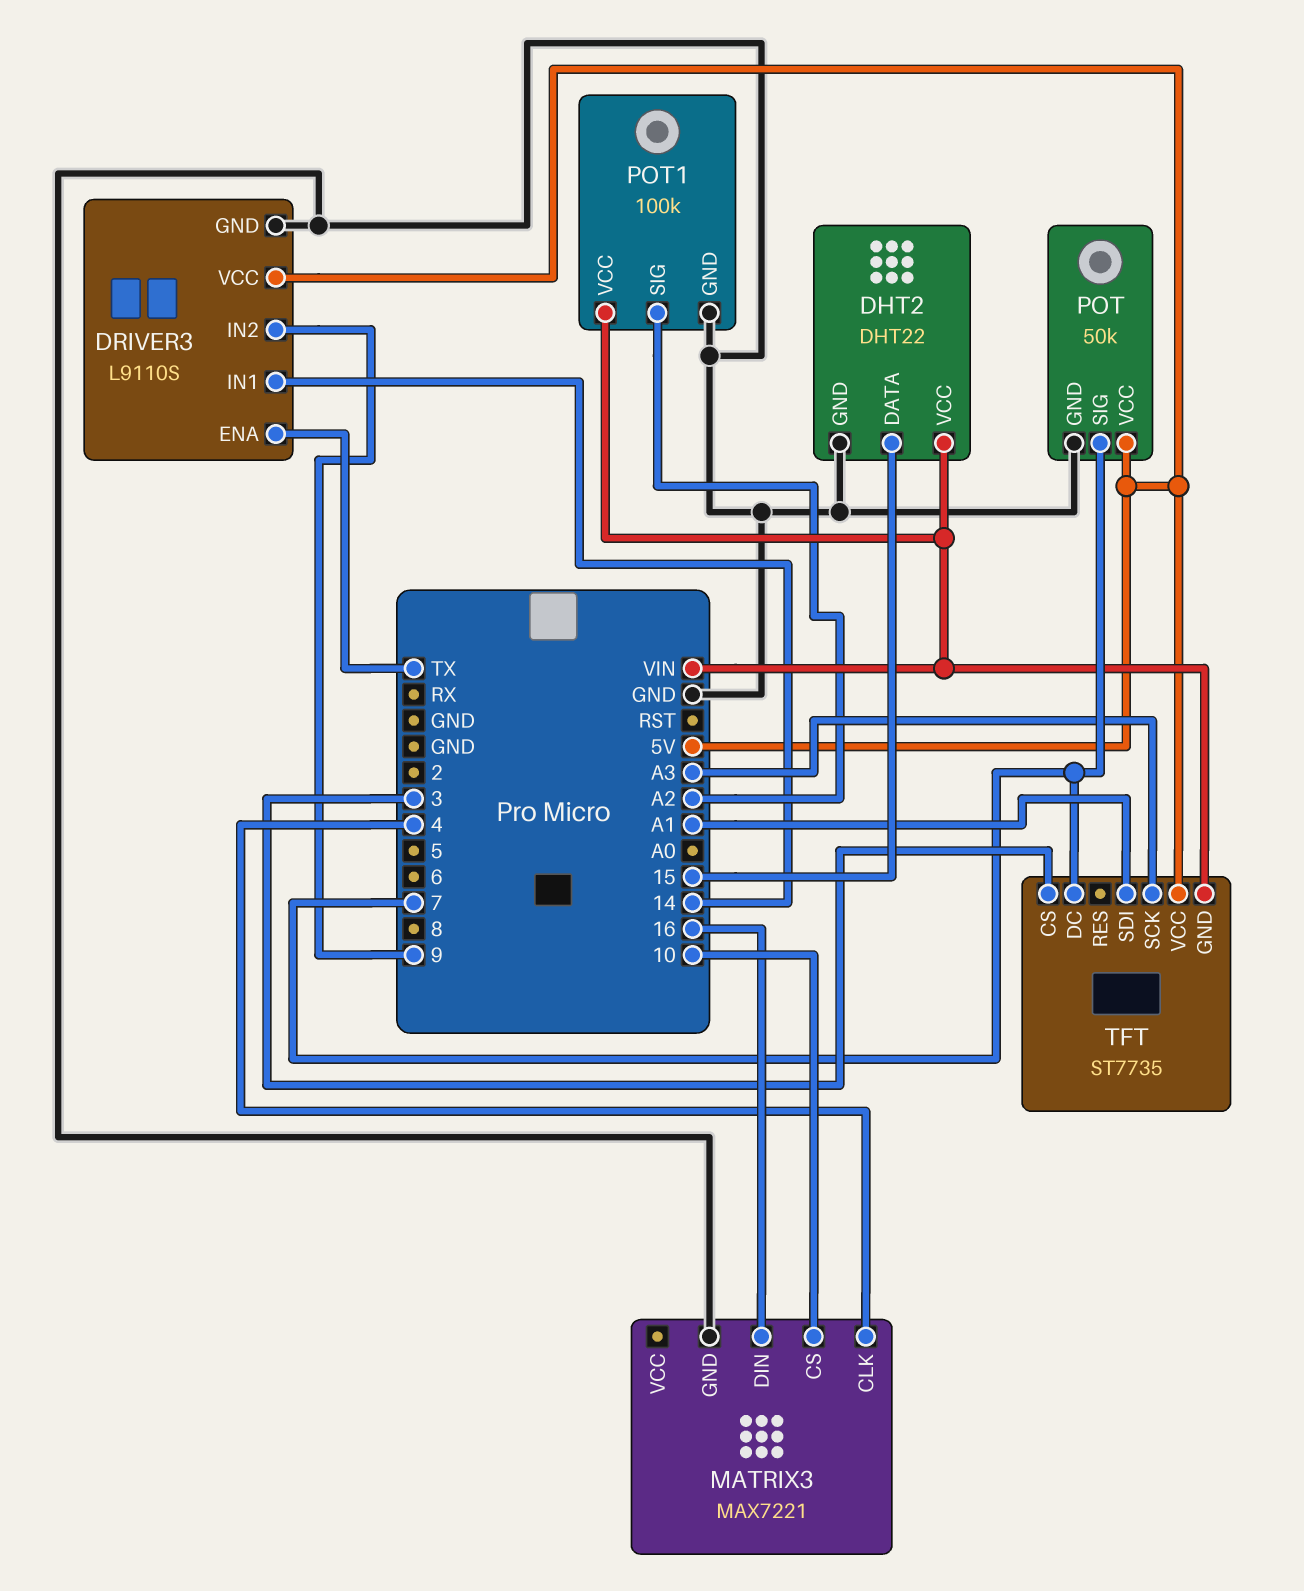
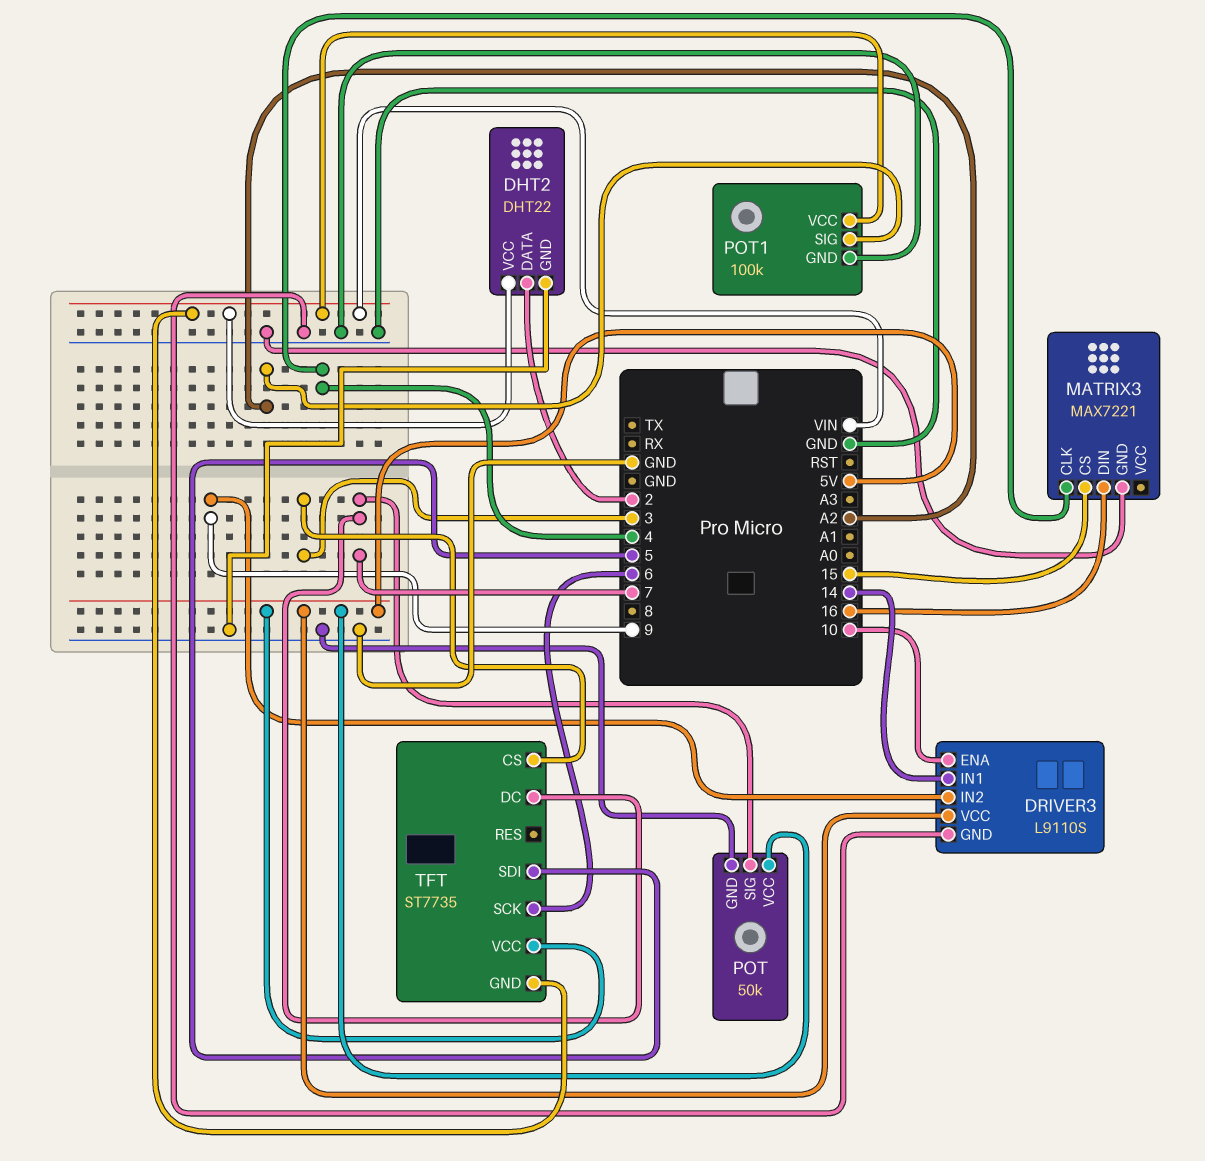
DHT2 pin DATA: 15 -> 2
DRIVER3 pin ENA: TX -> 10
MATRIX3 pin CS: 10 -> 15
TFT pin SCK: A3 -> 6
TFT pin SDI: A1 -> 5

